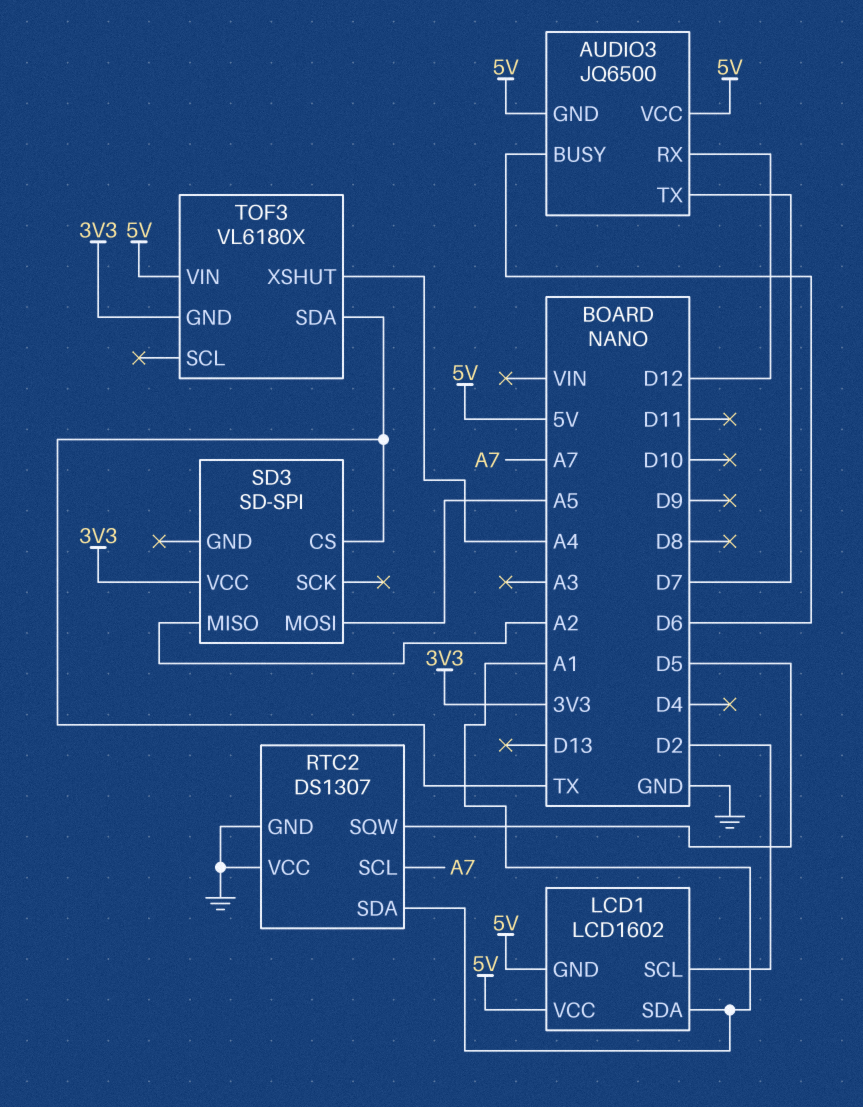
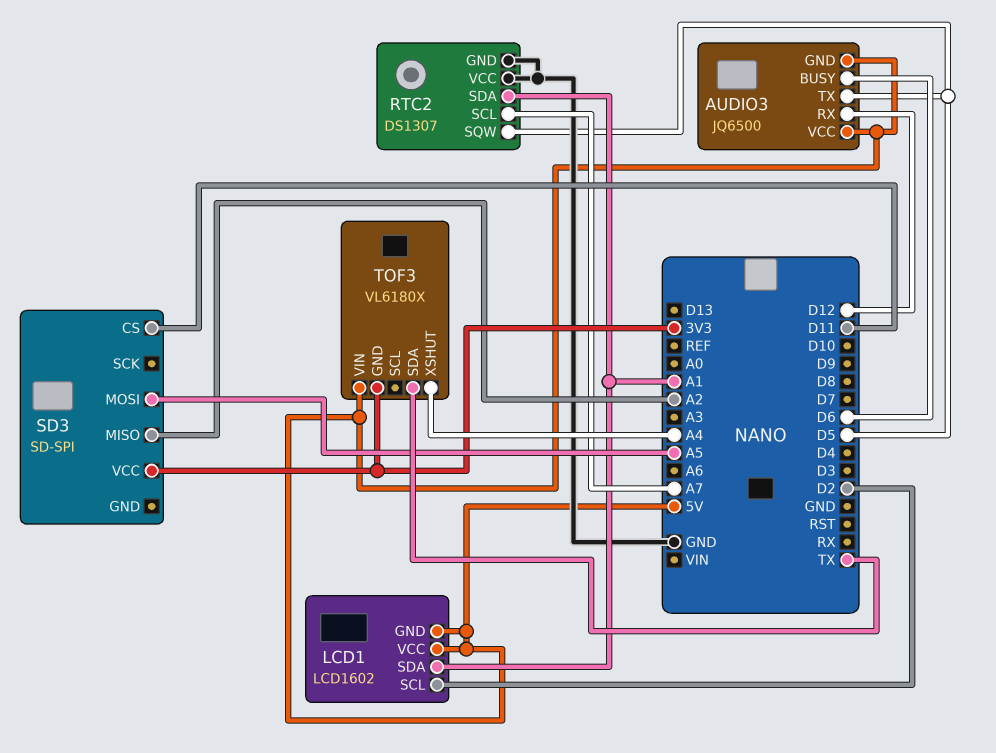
AUDIO3 pin TX: D7 -> D5
SD3 pin CS: TX -> D11

